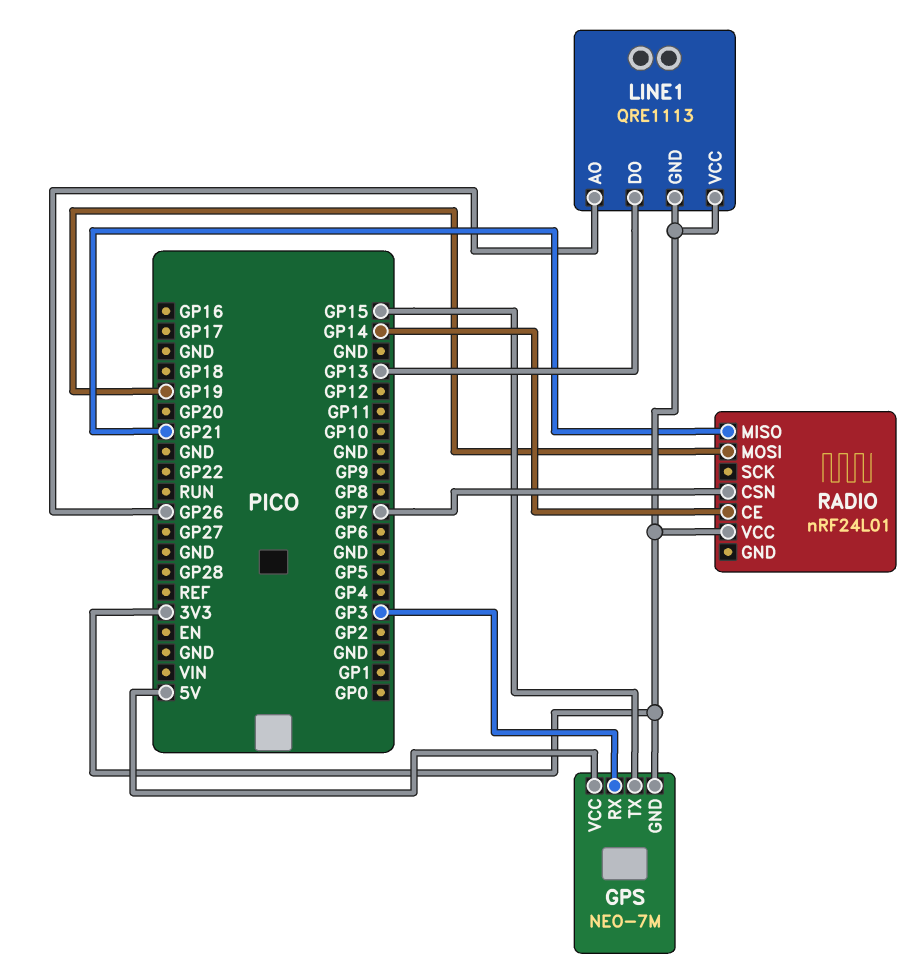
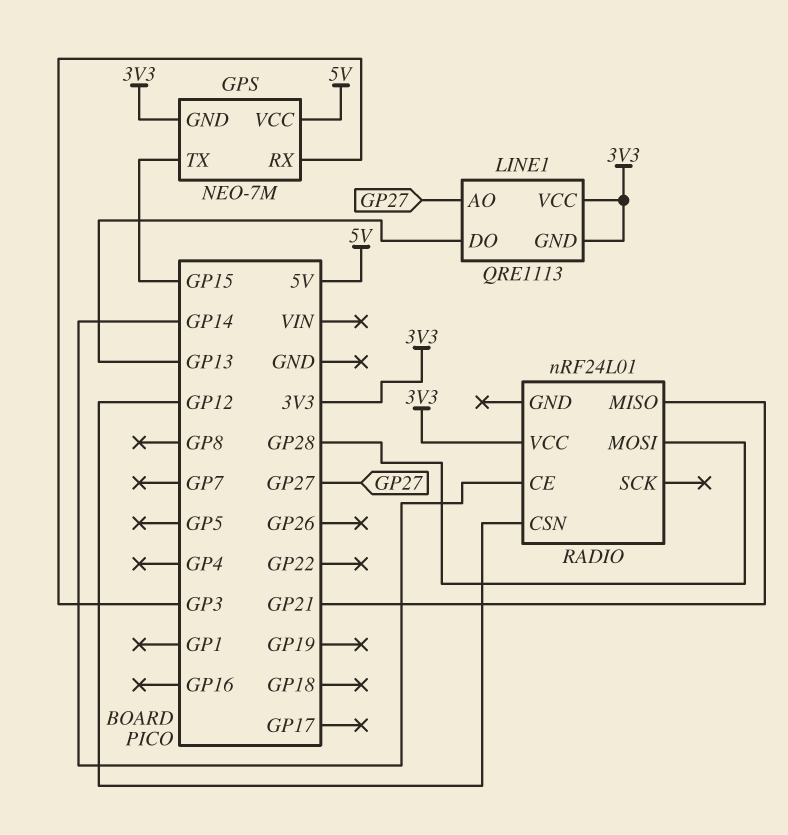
LINE1 pin AO: GP26 -> GP27
RADIO pin CSN: GP7 -> GP12
RADIO pin MOSI: GP19 -> GP28

